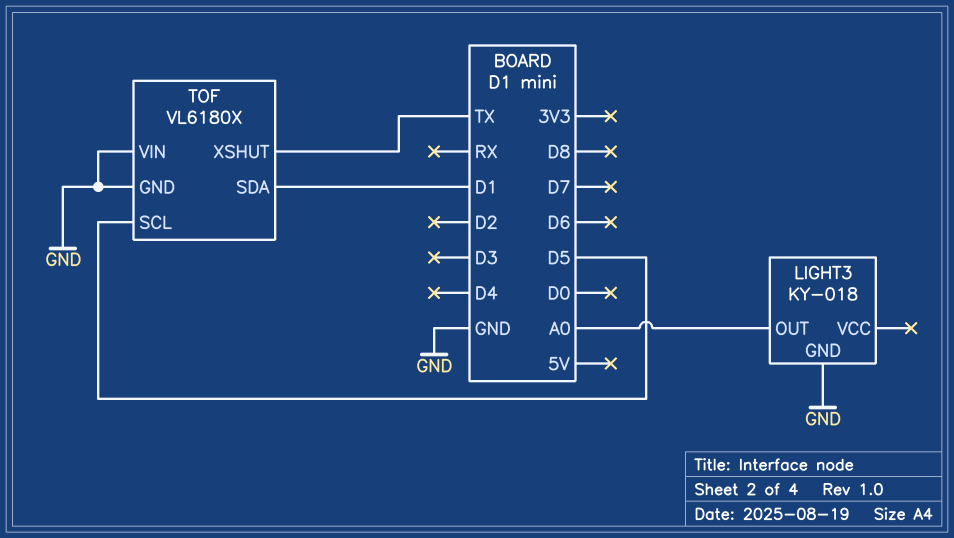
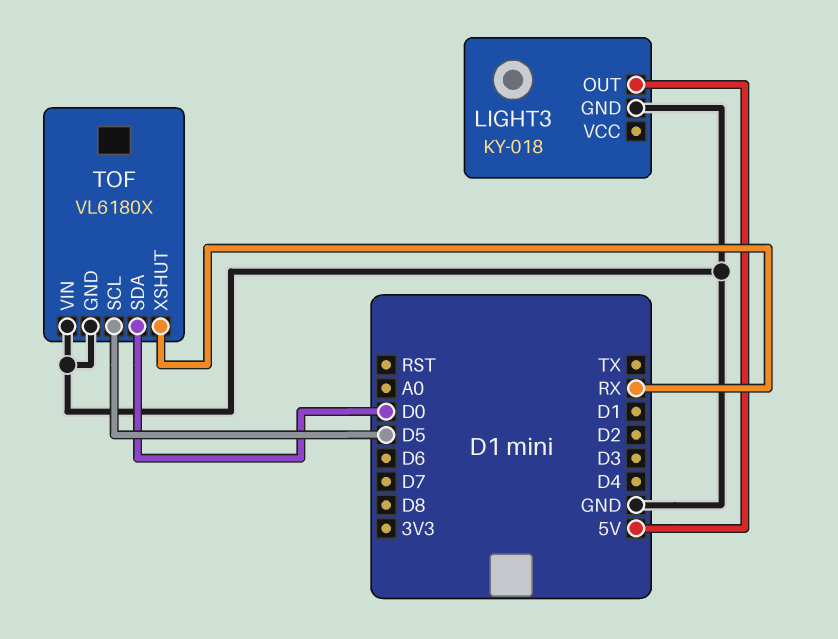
LIGHT3 pin OUT: A0 -> 5V
TOF pin SDA: D1 -> D0
TOF pin XSHUT: TX -> RX

